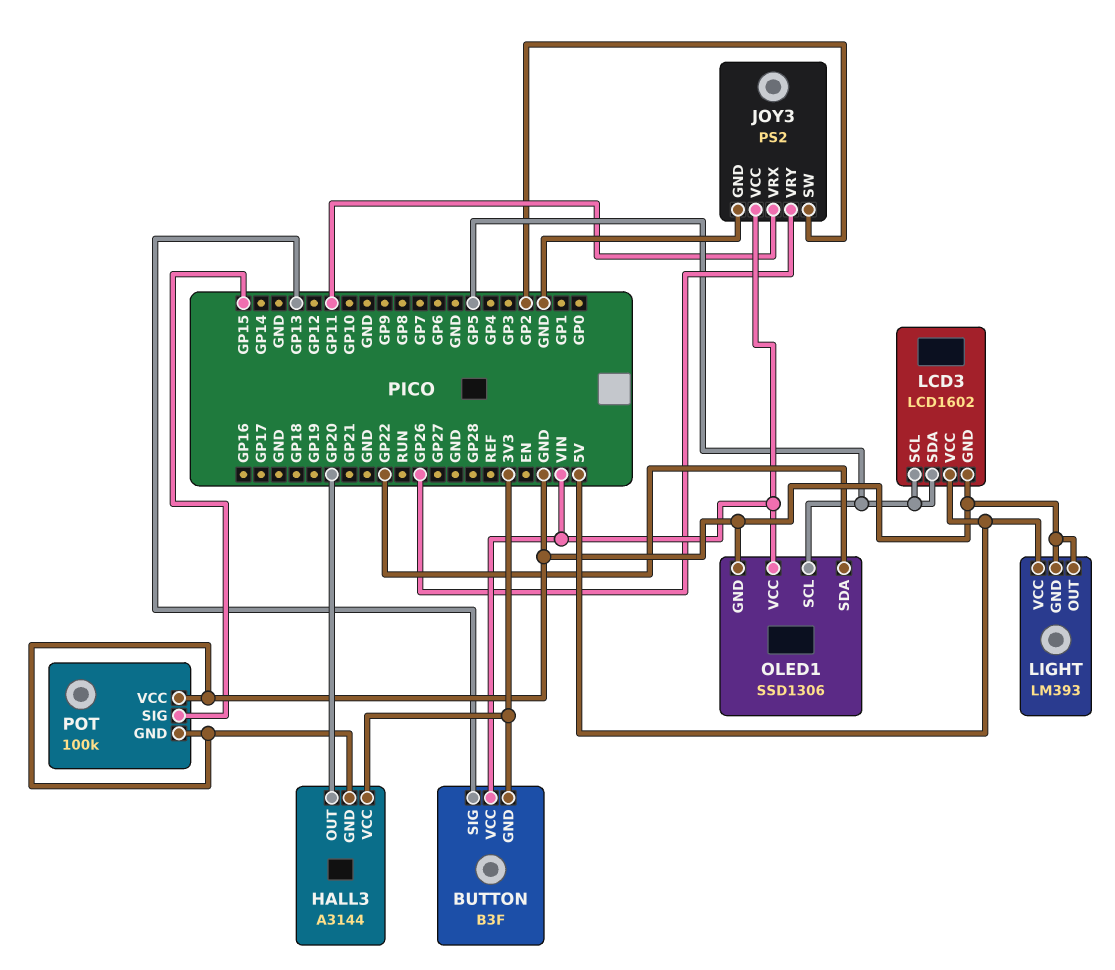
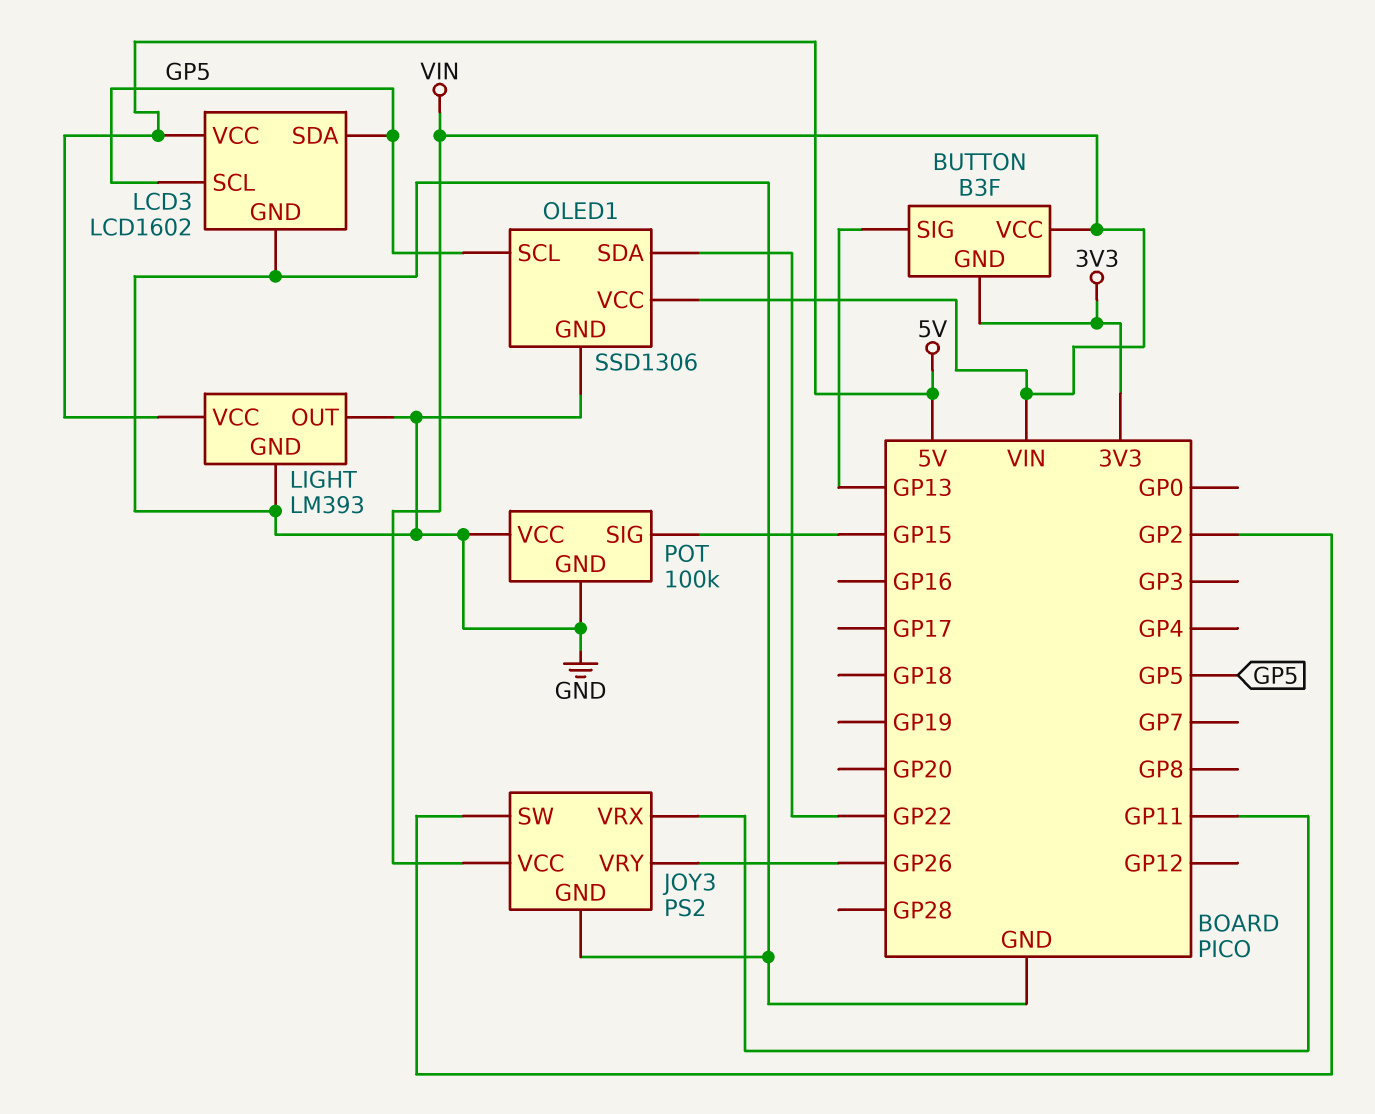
HALL3: A3144 -> none
HALL3 pin GND: GND -> none
HALL3 pin OUT: GP20 -> none
HALL3 pin VCC: 3V3 -> none

